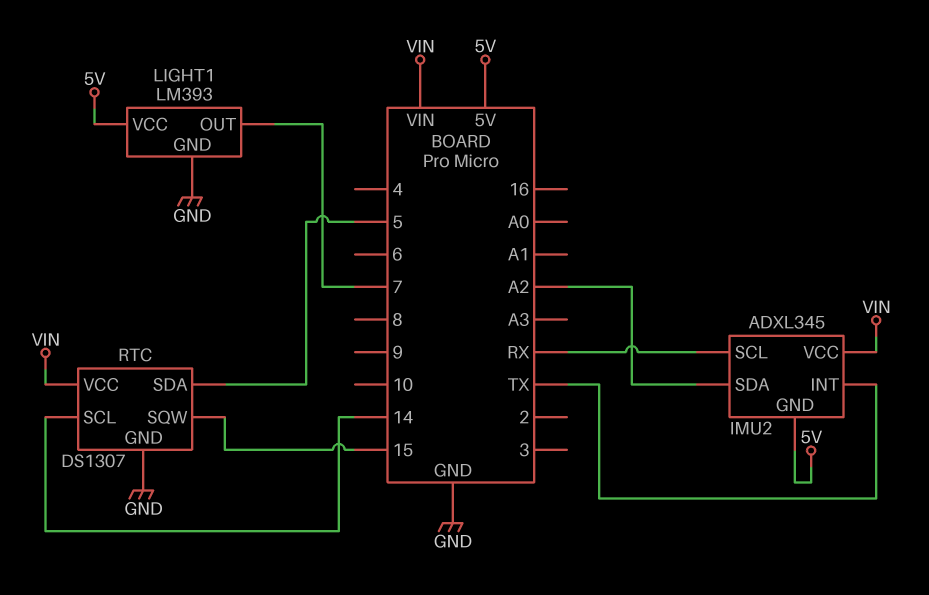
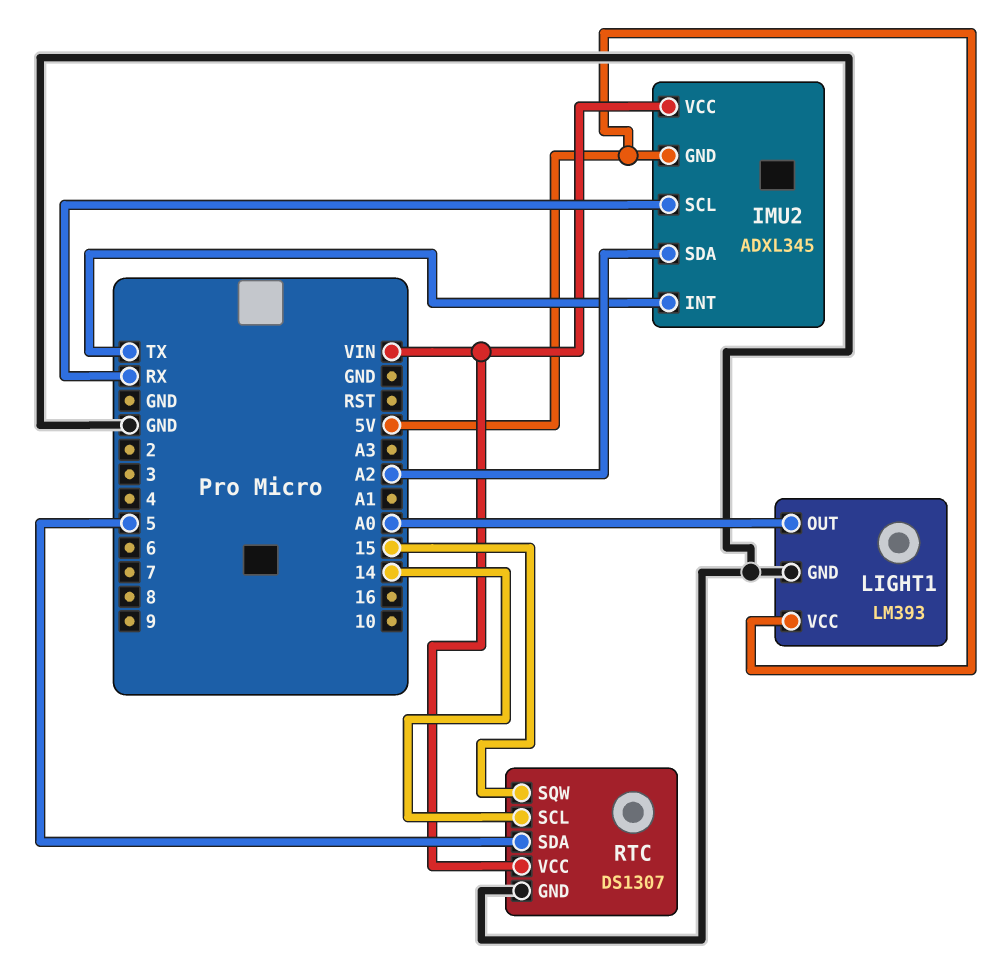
LIGHT1 pin OUT: 7 -> A0

